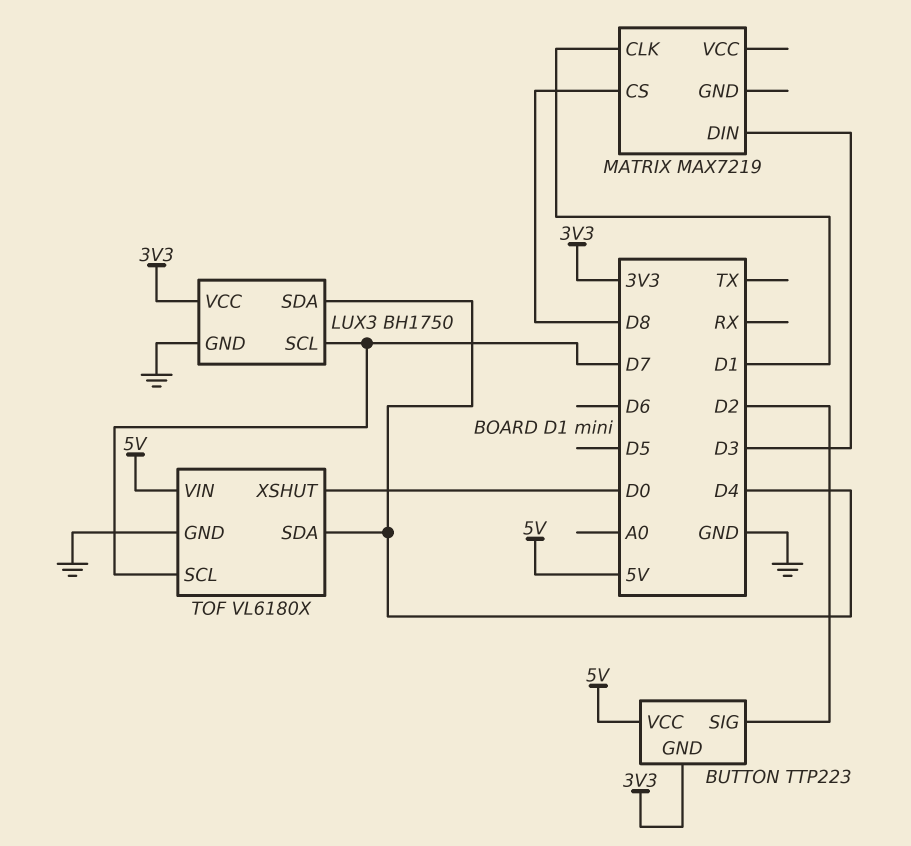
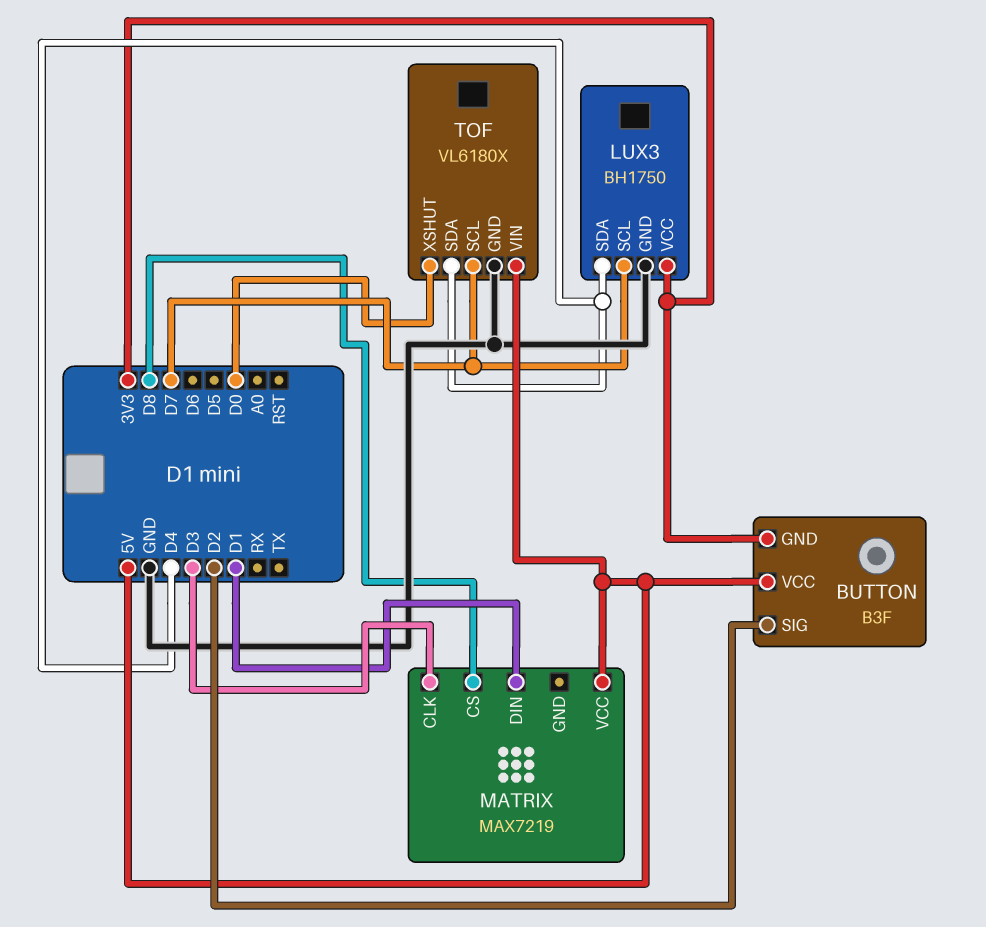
BUTTON: TTP223 -> B3F
MATRIX pin CLK: D1 -> D3
MATRIX pin DIN: D3 -> D1
MATRIX pin VCC: none -> 5V

